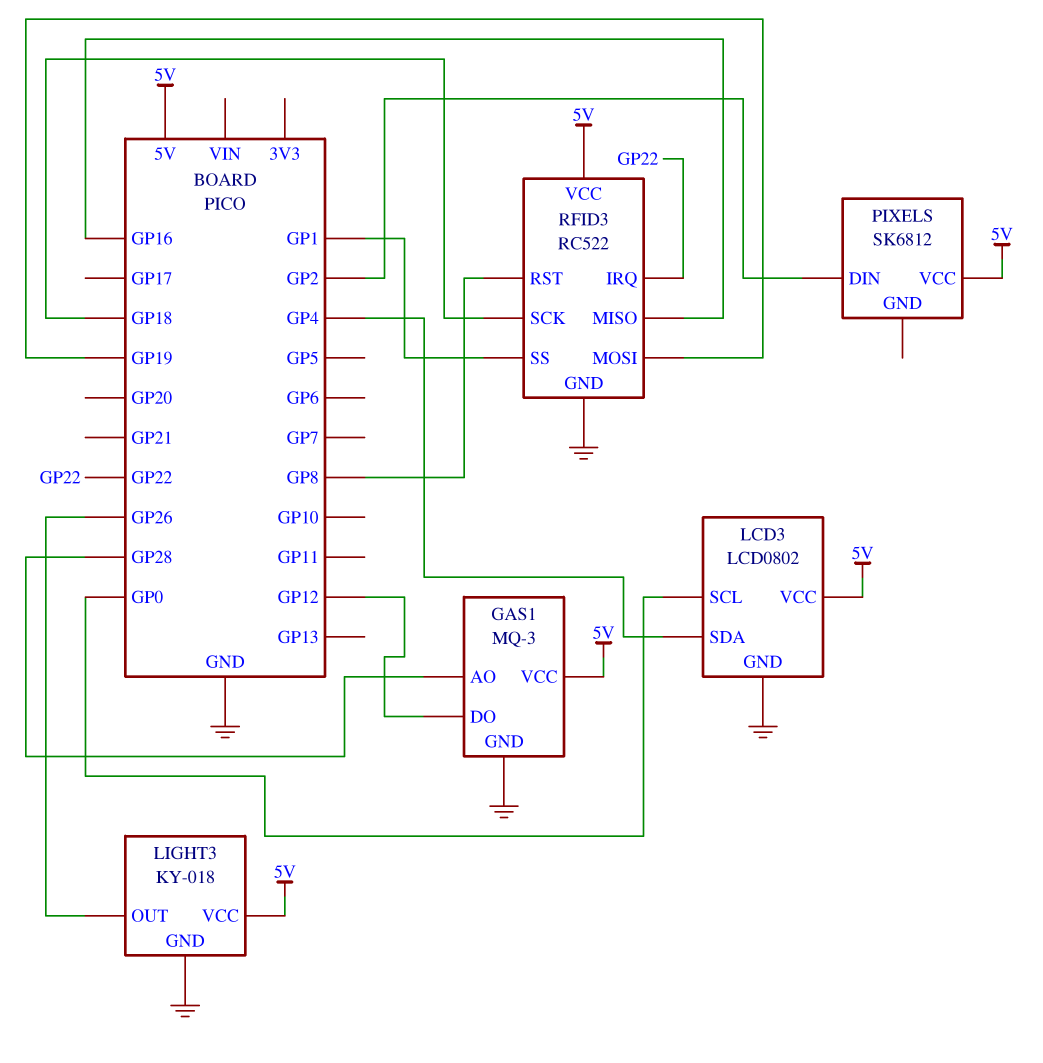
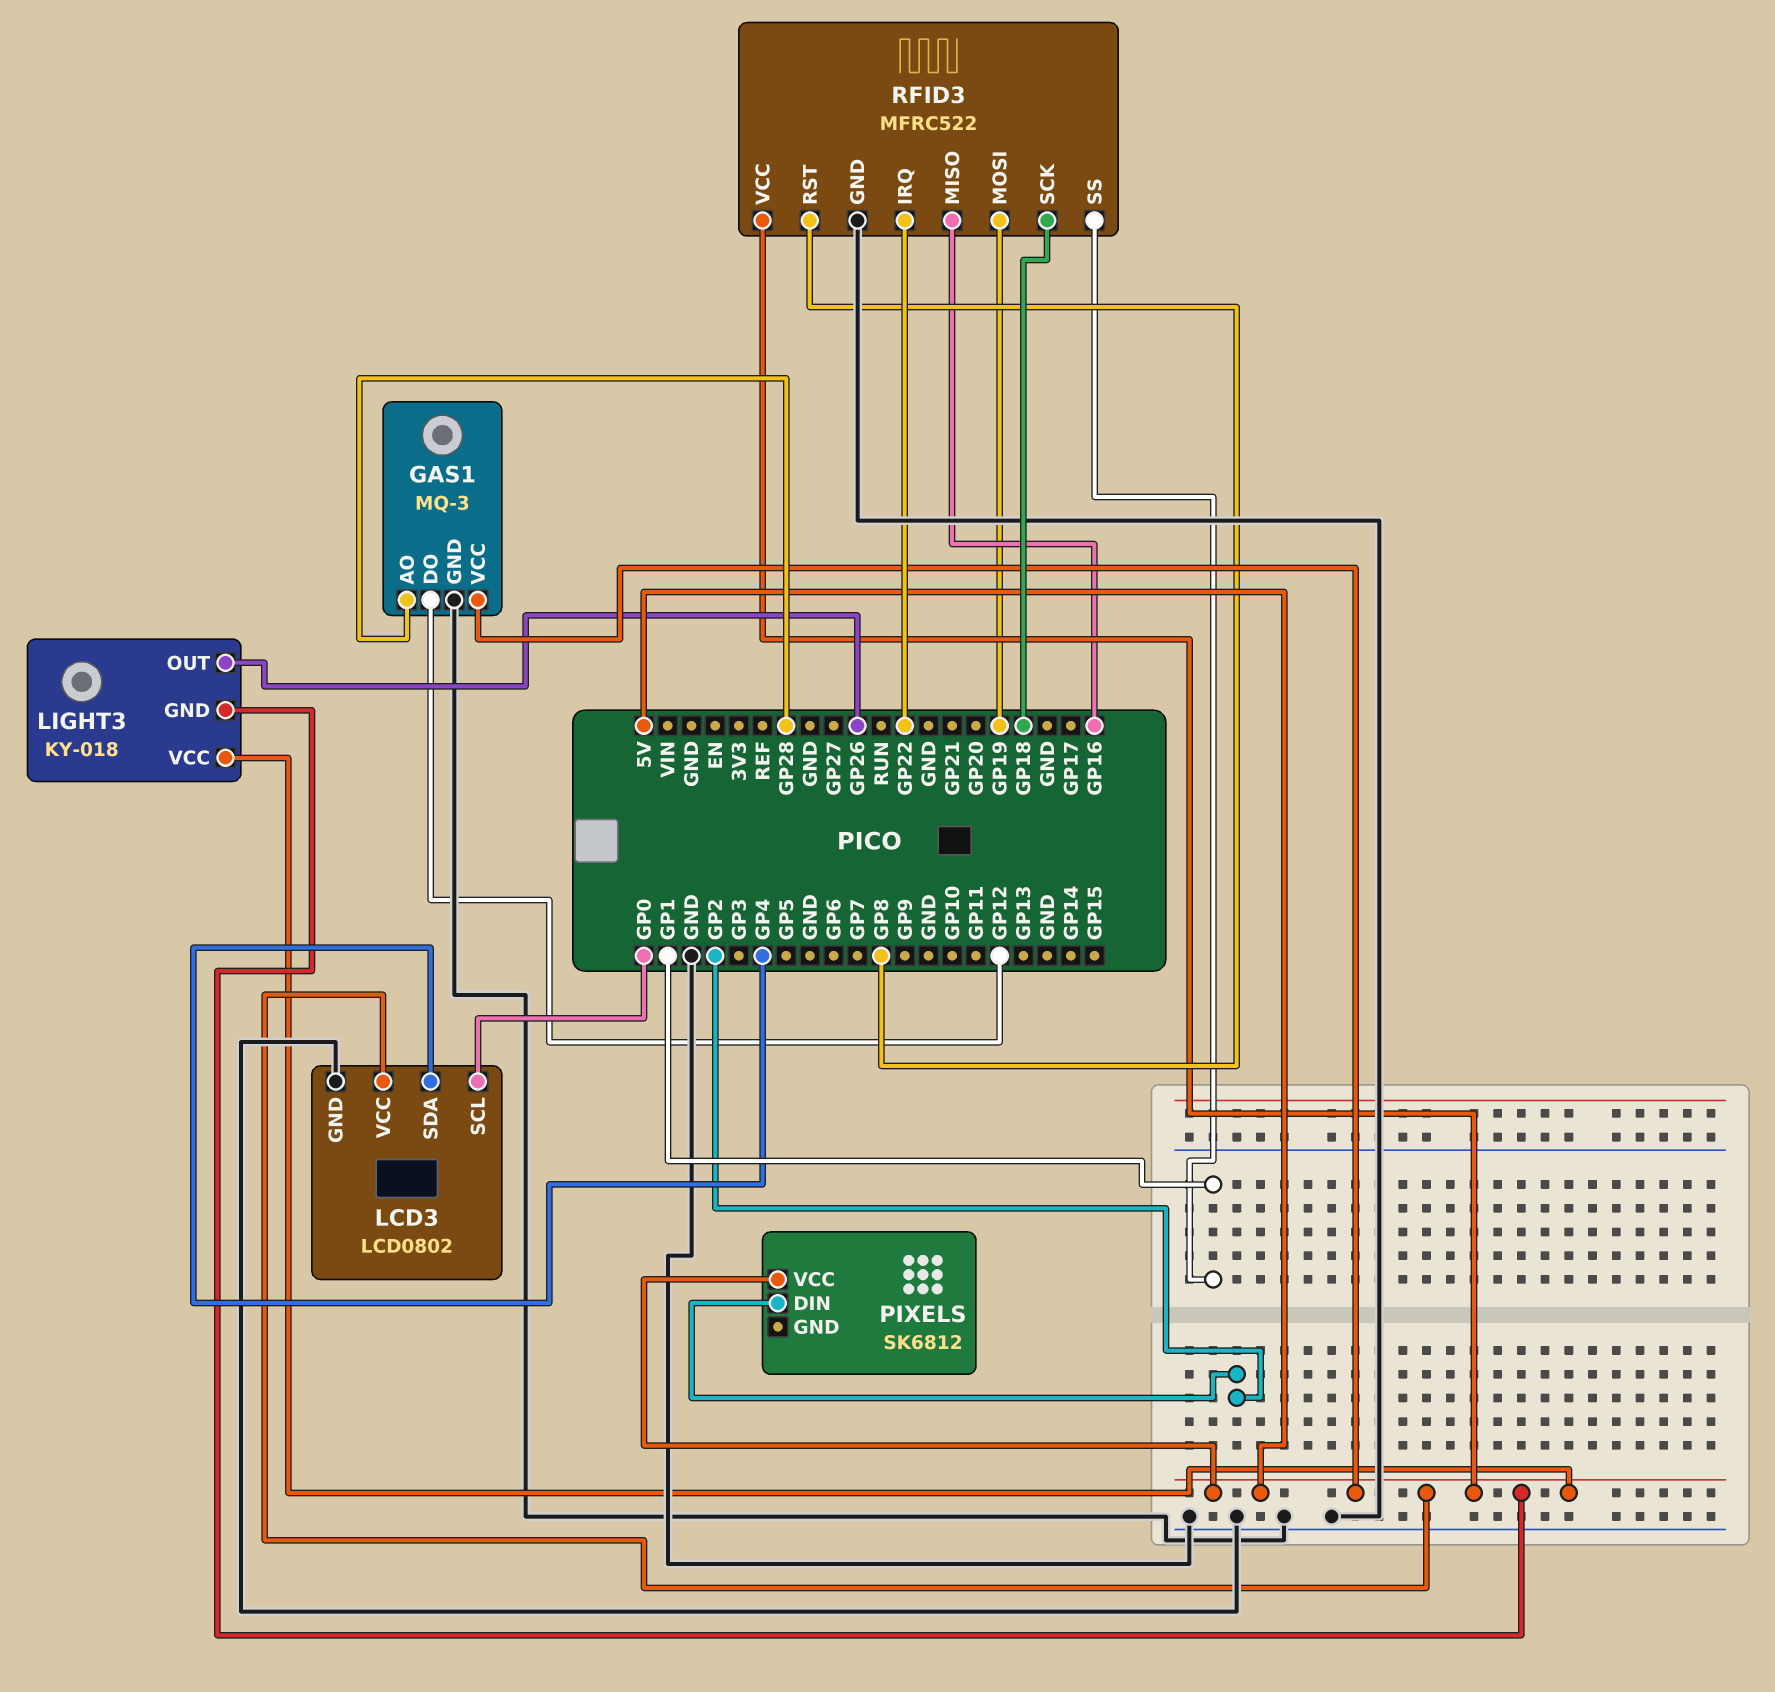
LIGHT3 pin GND: GND -> 5V
RFID3: RC522 -> MFRC522

